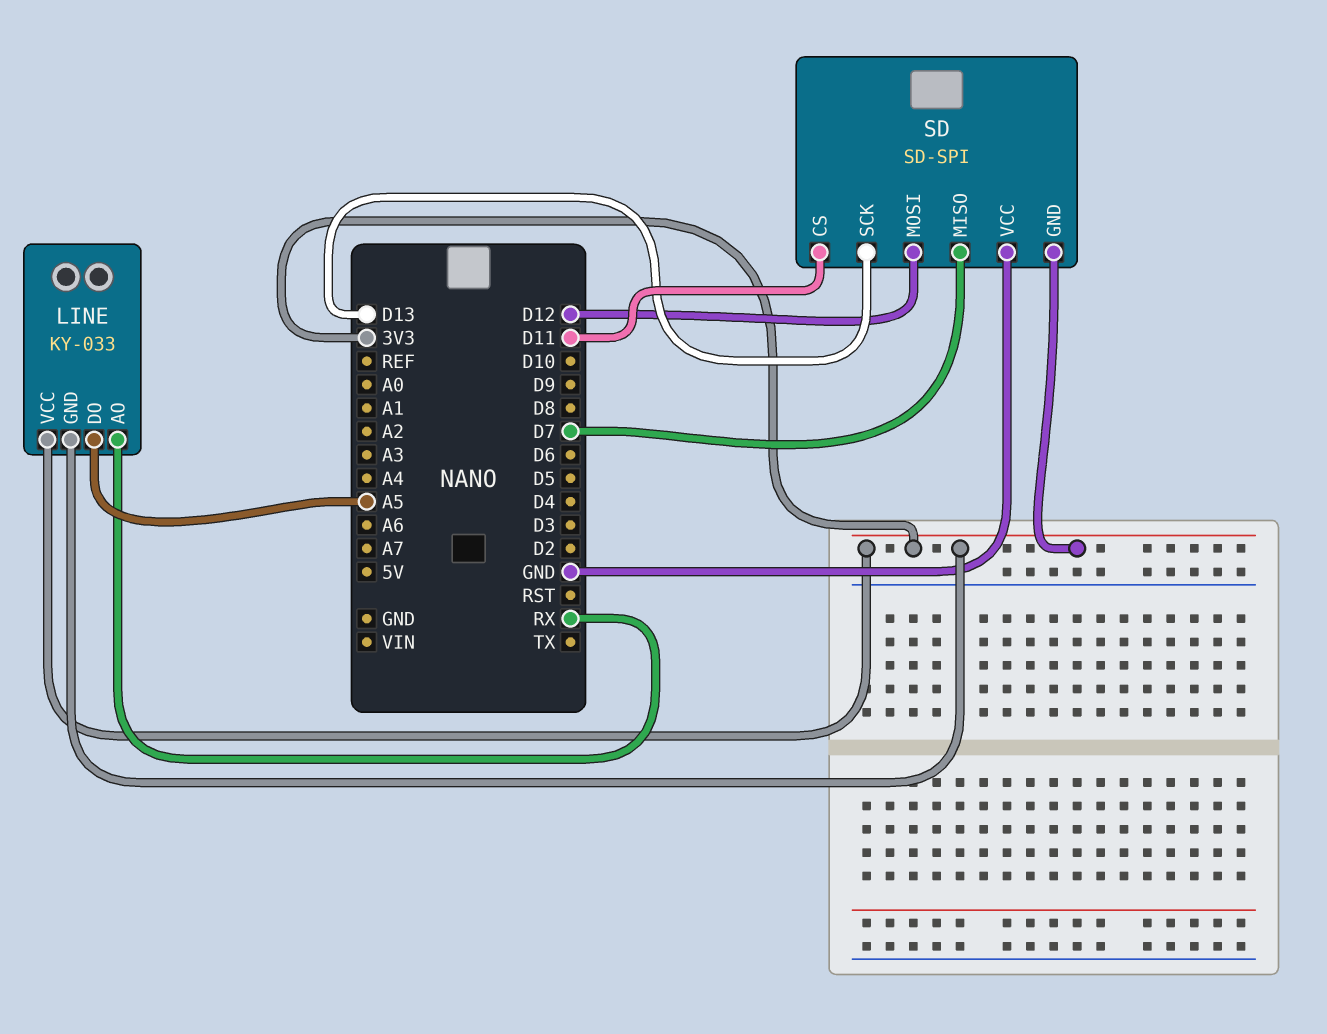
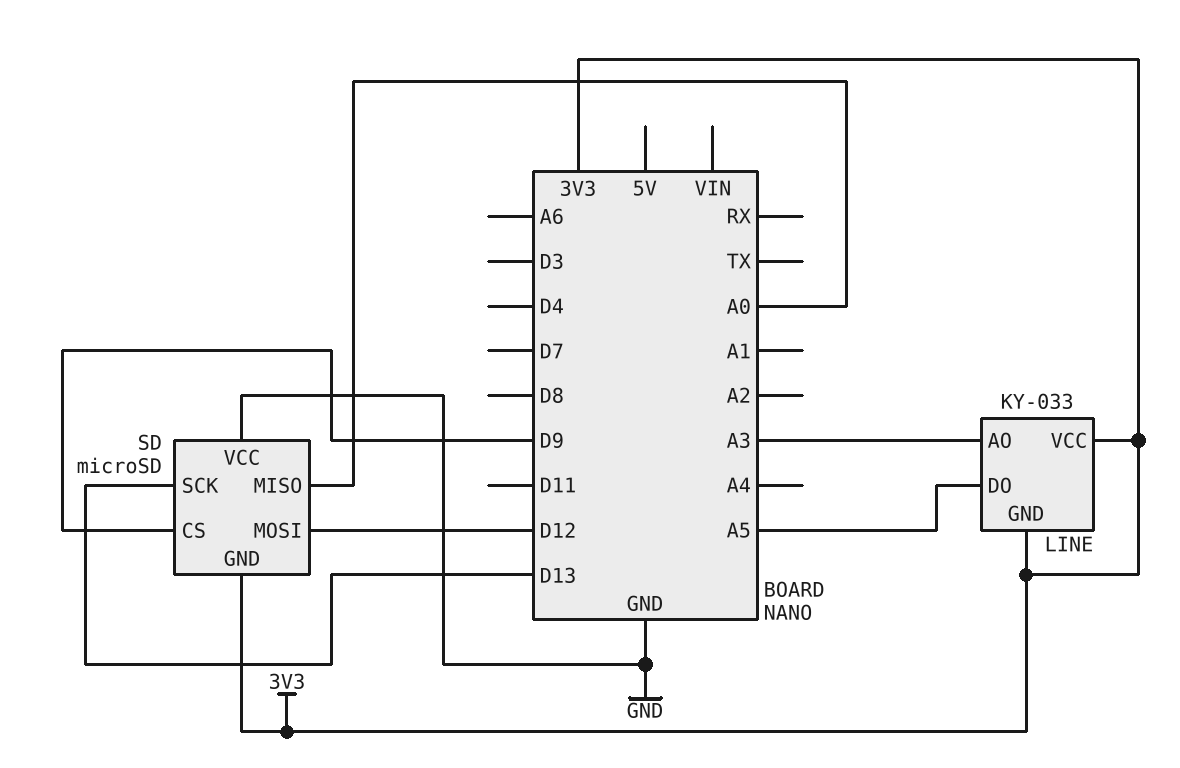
LINE pin AO: RX -> A3
SD: SD-SPI -> microSD
SD pin CS: D11 -> D9
SD pin MISO: D7 -> A0

